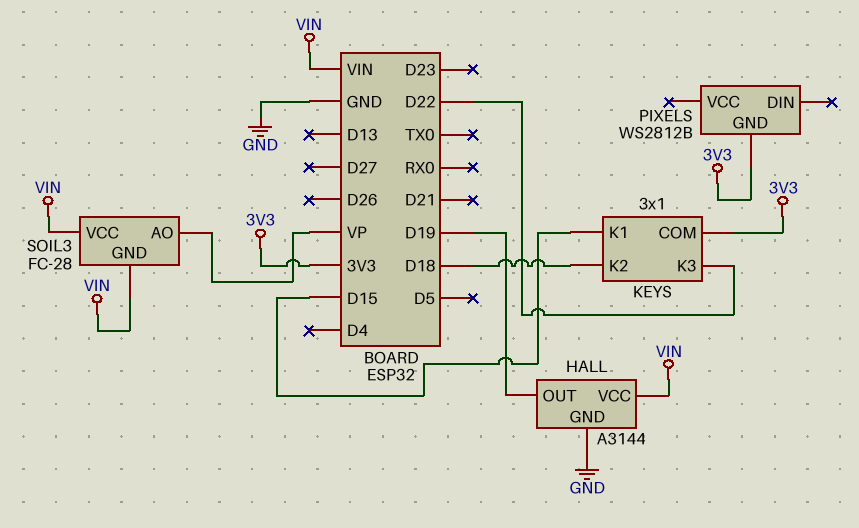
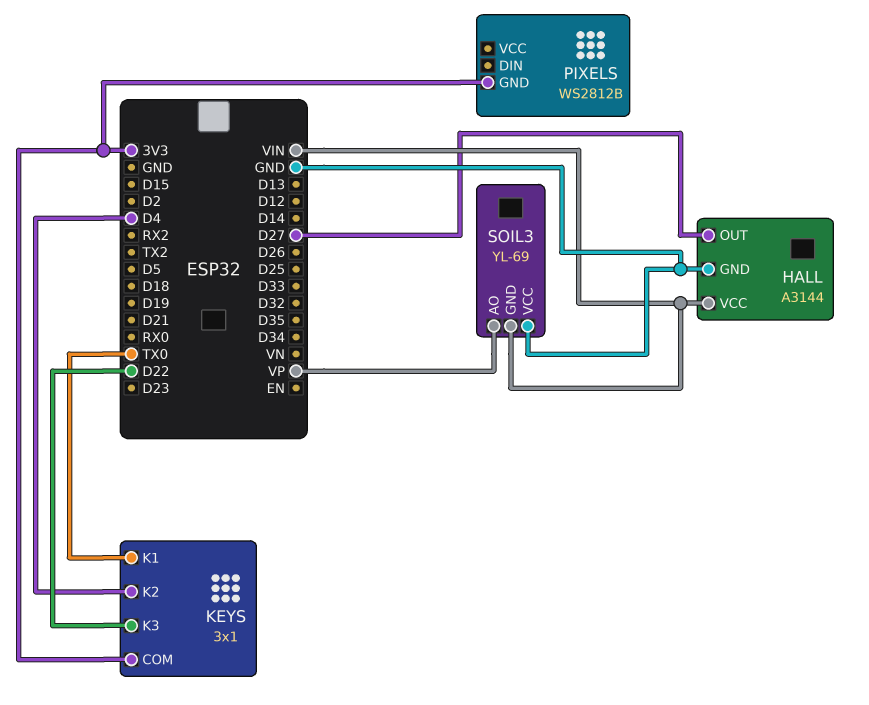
HALL pin OUT: D19 -> D27
KEYS pin K1: D15 -> TX0
KEYS pin K2: D18 -> D4
SOIL3: FC-28 -> YL-69
SOIL3 pin VCC: VIN -> GND

